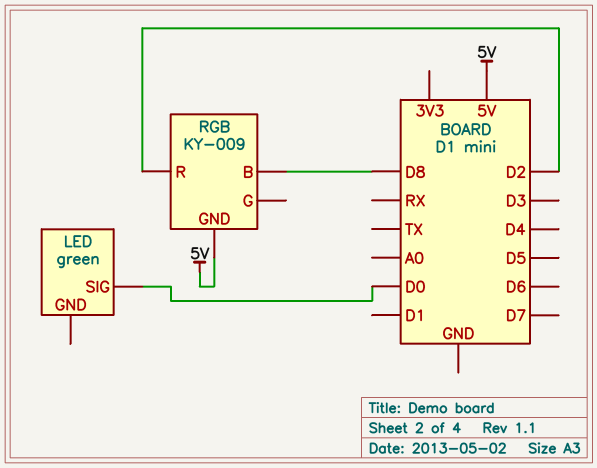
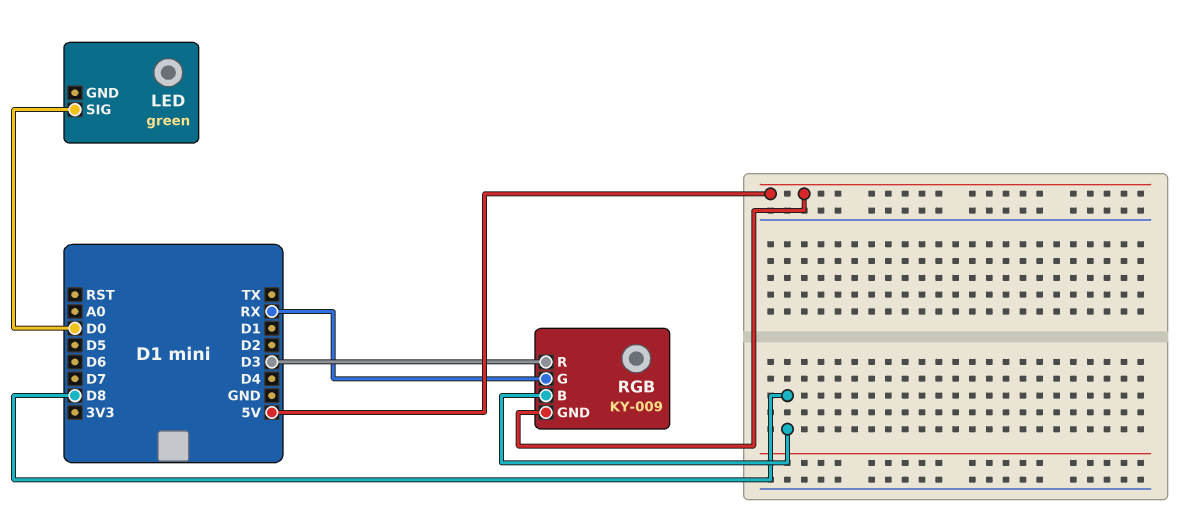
RGB pin G: none -> RX
RGB pin R: D2 -> D3

